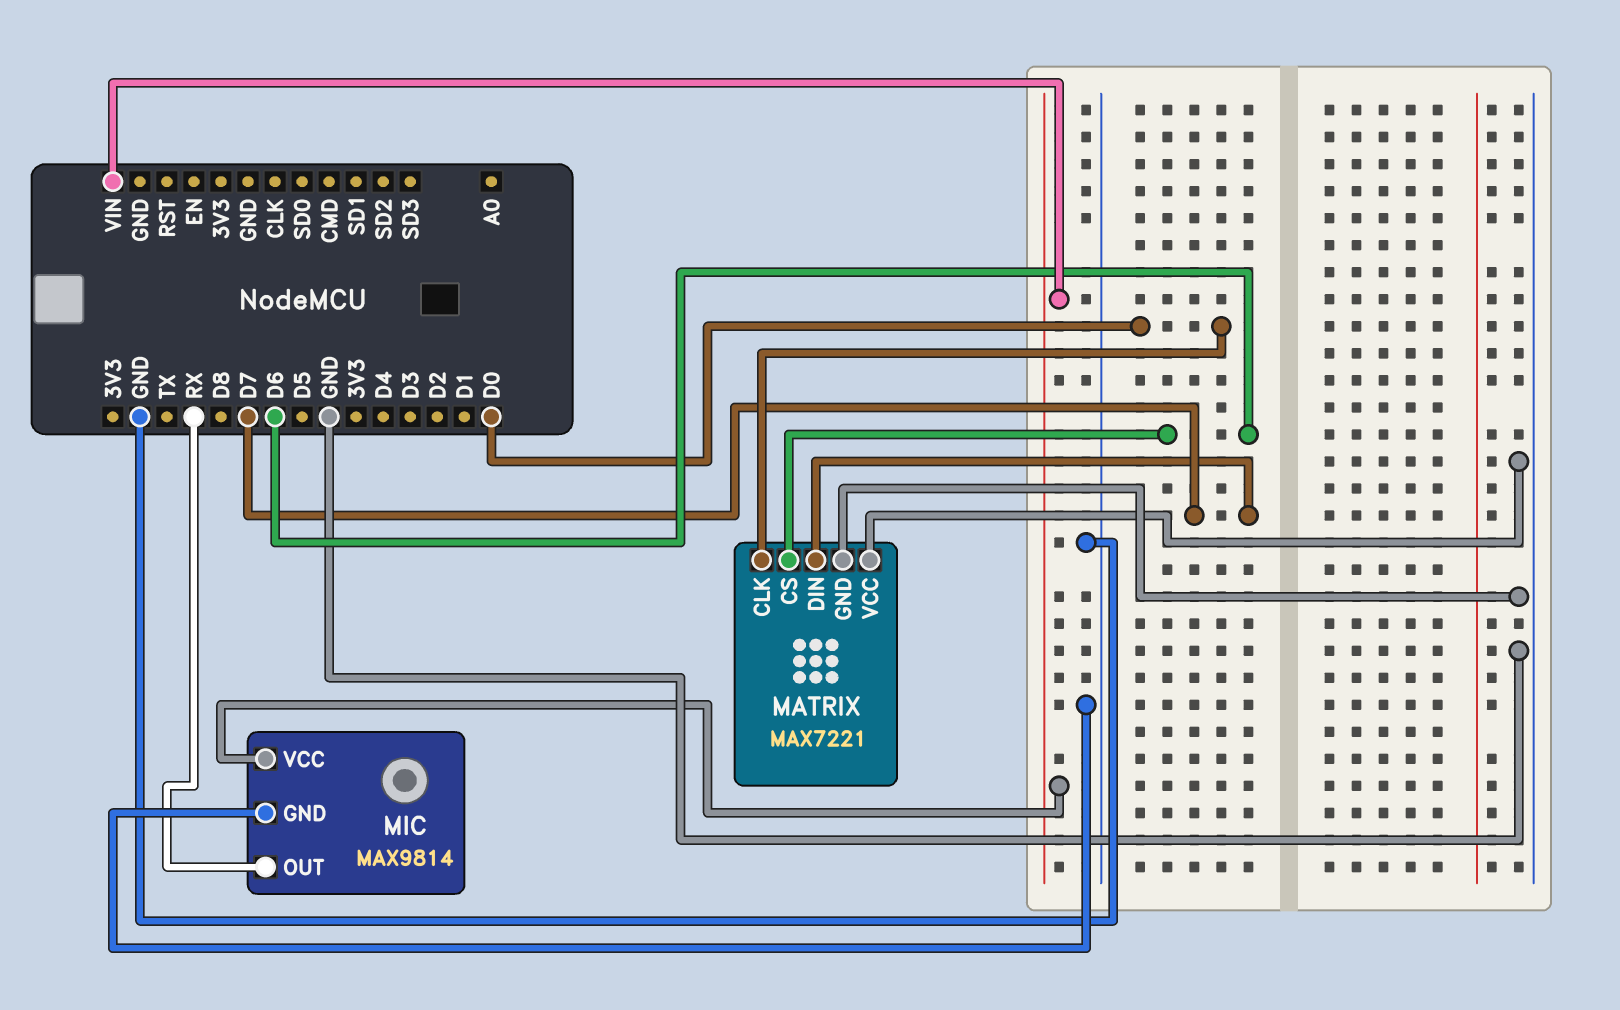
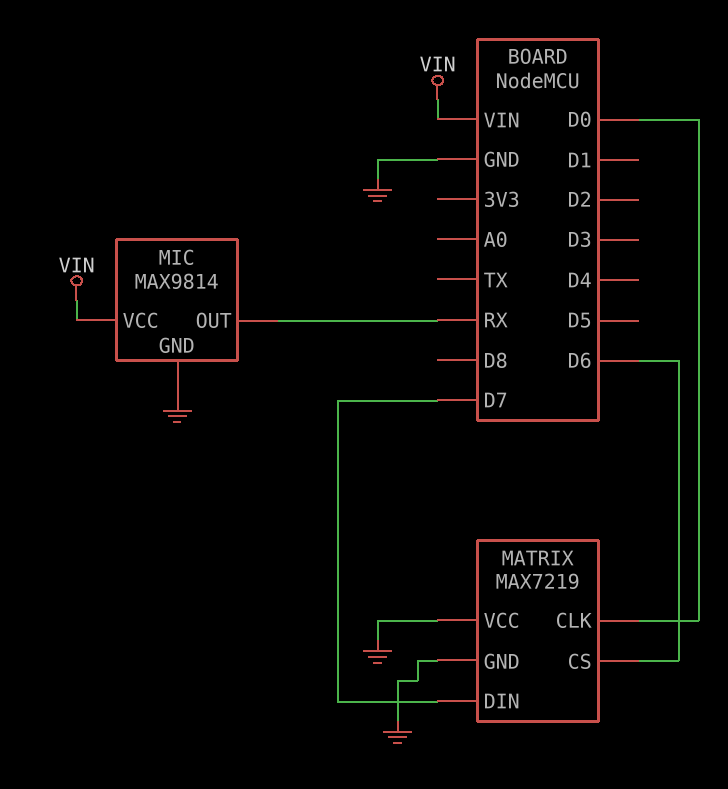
MATRIX: MAX7221 -> MAX7219

